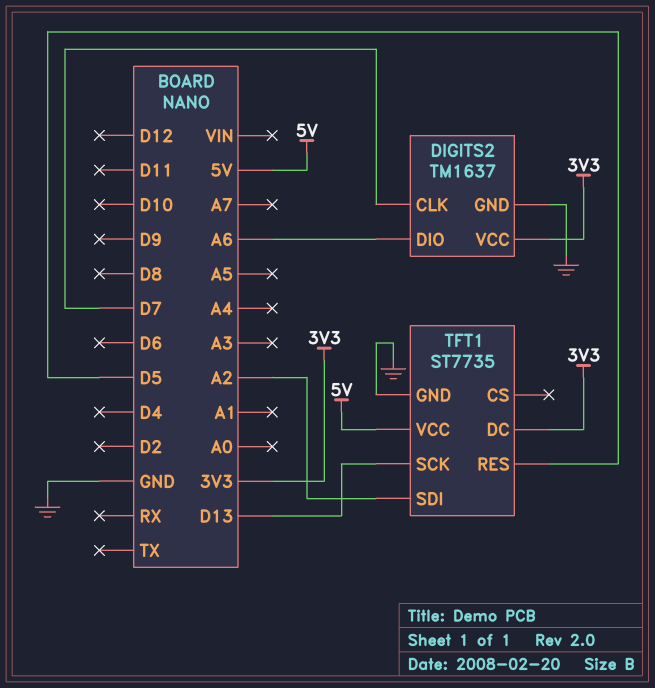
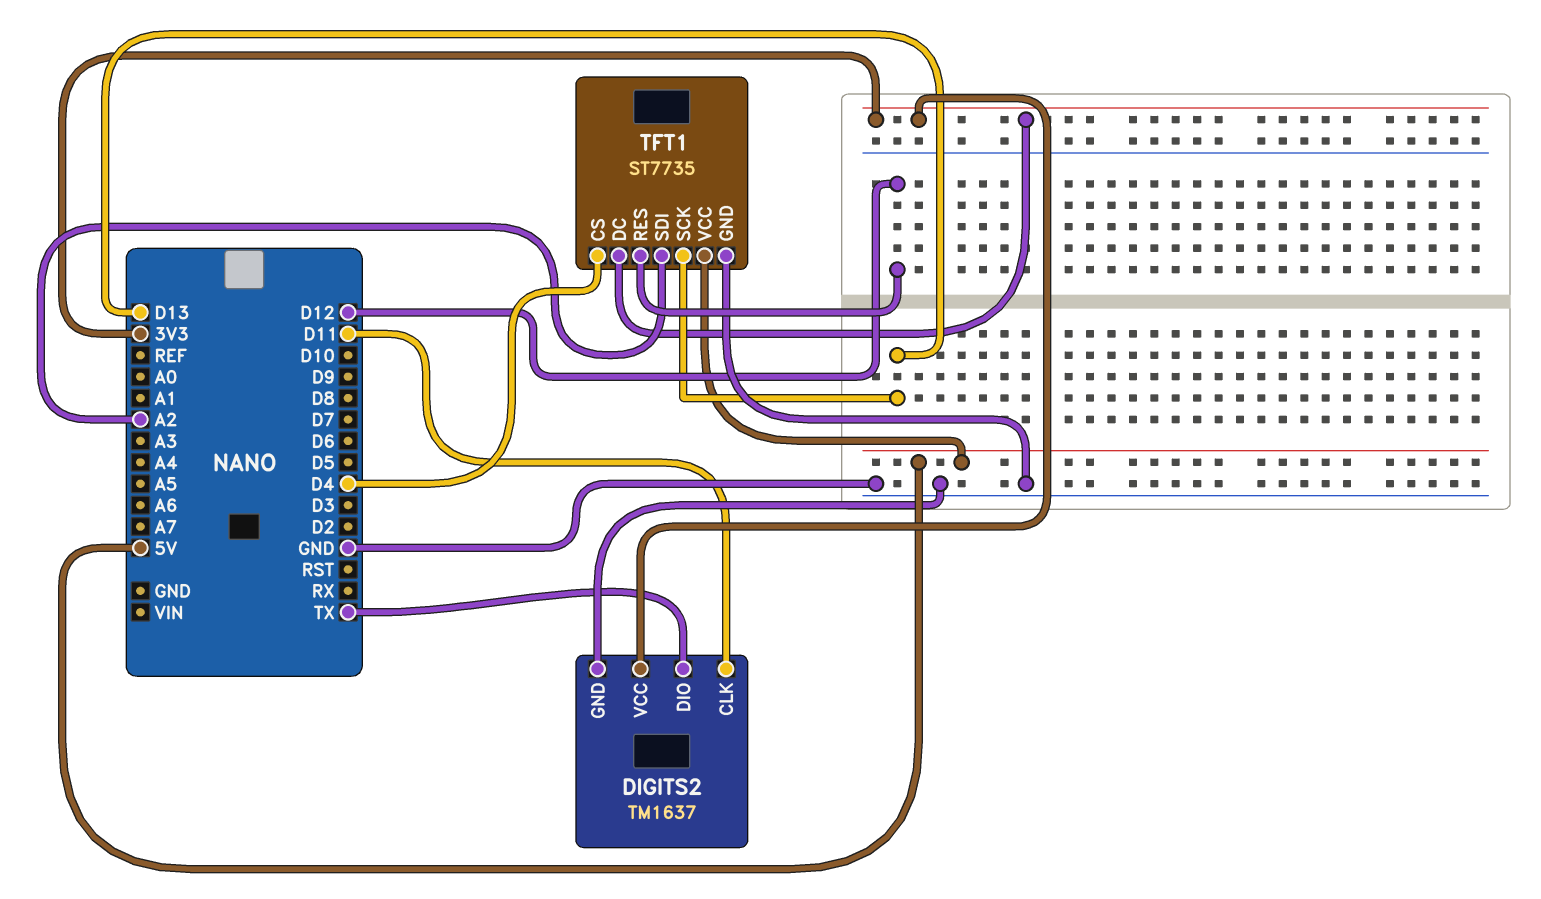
DIGITS2 pin CLK: D7 -> D11
DIGITS2 pin DIO: A6 -> TX
TFT1 pin CS: none -> D4
TFT1 pin RES: D5 -> D12

